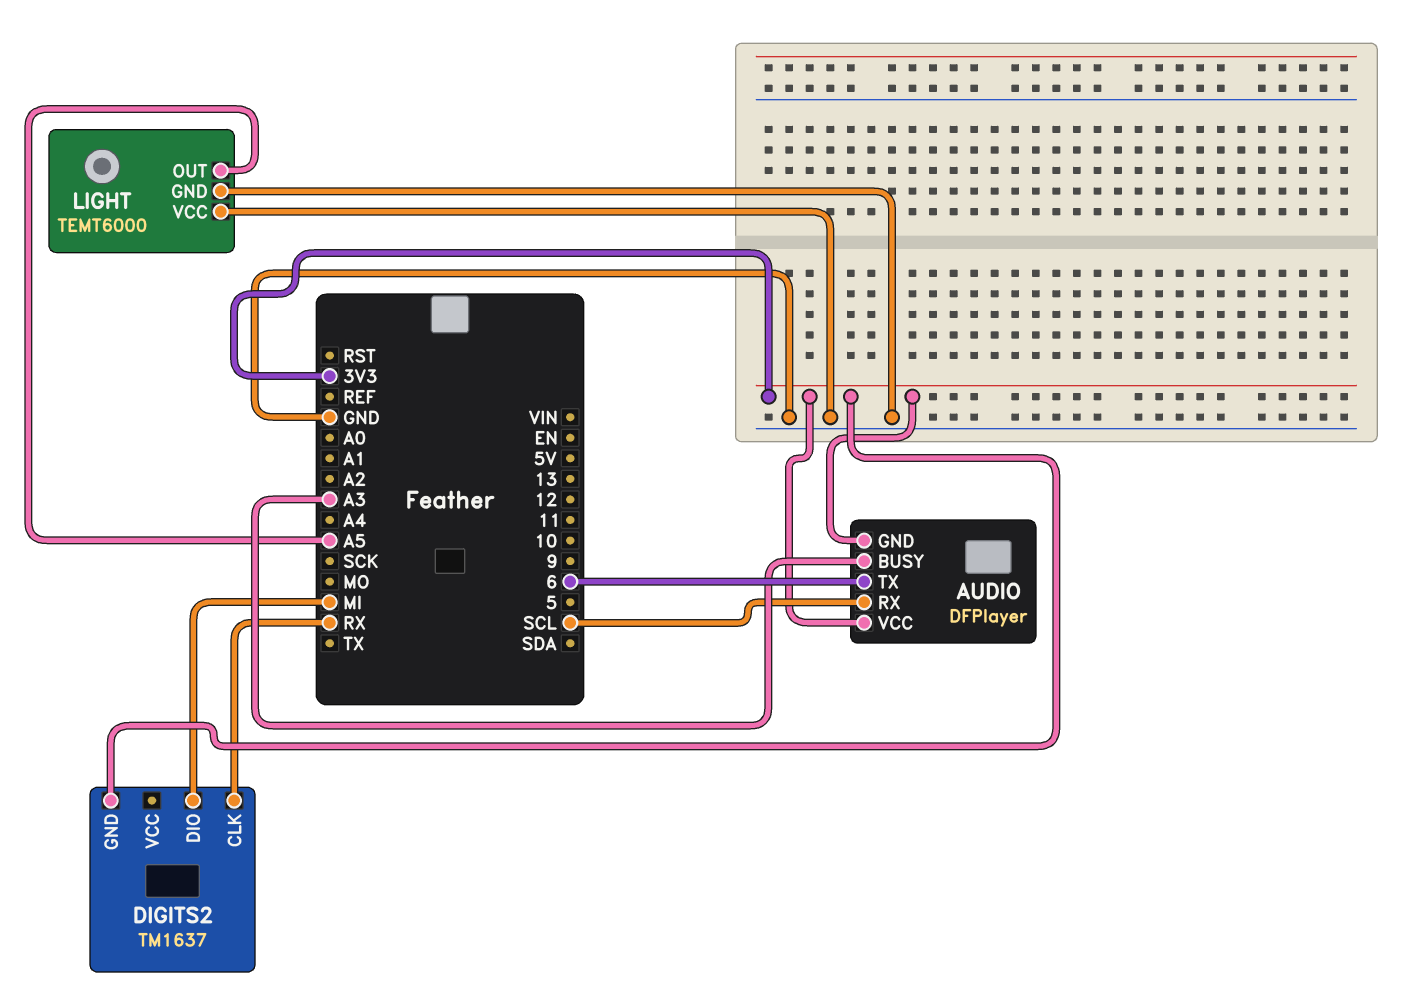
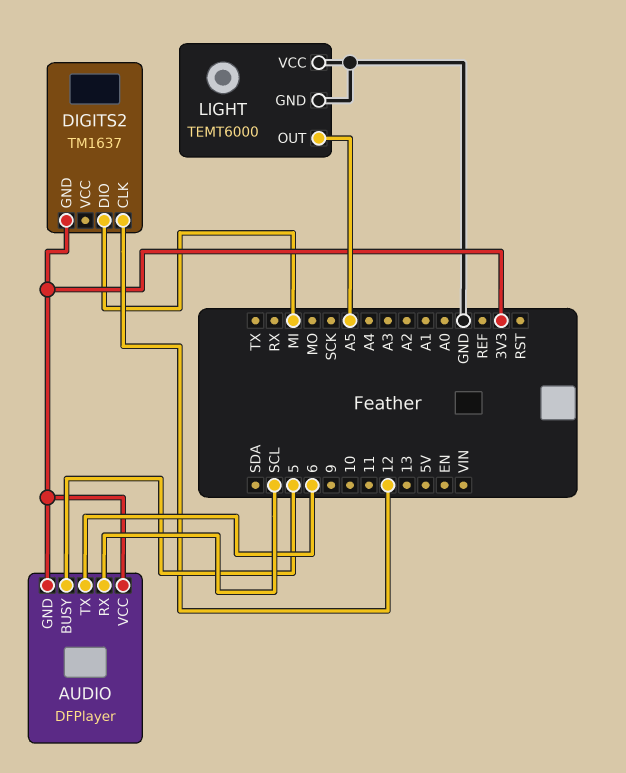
AUDIO pin BUSY: A3 -> 5
DIGITS2 pin CLK: RX -> 12

